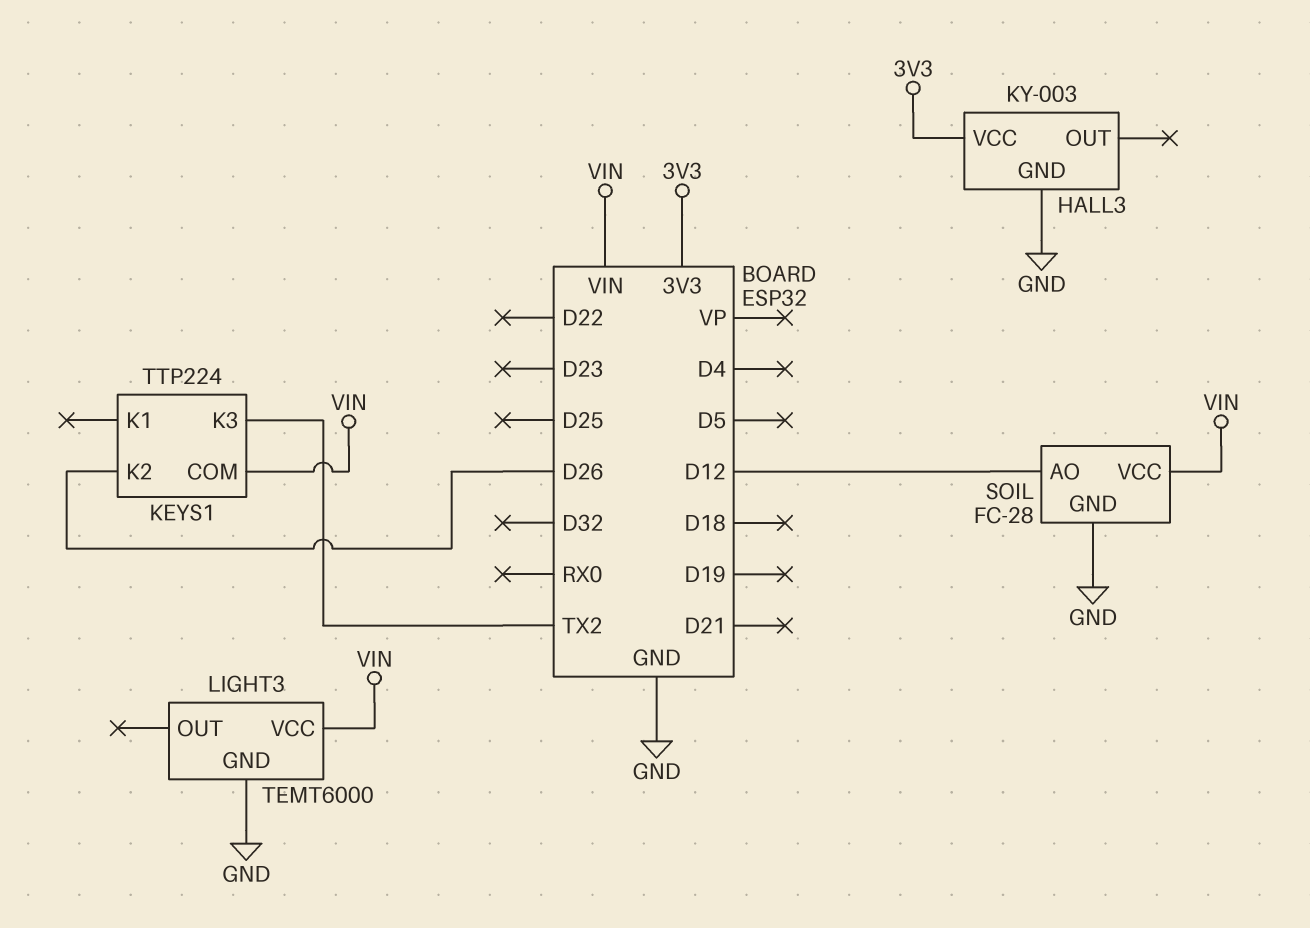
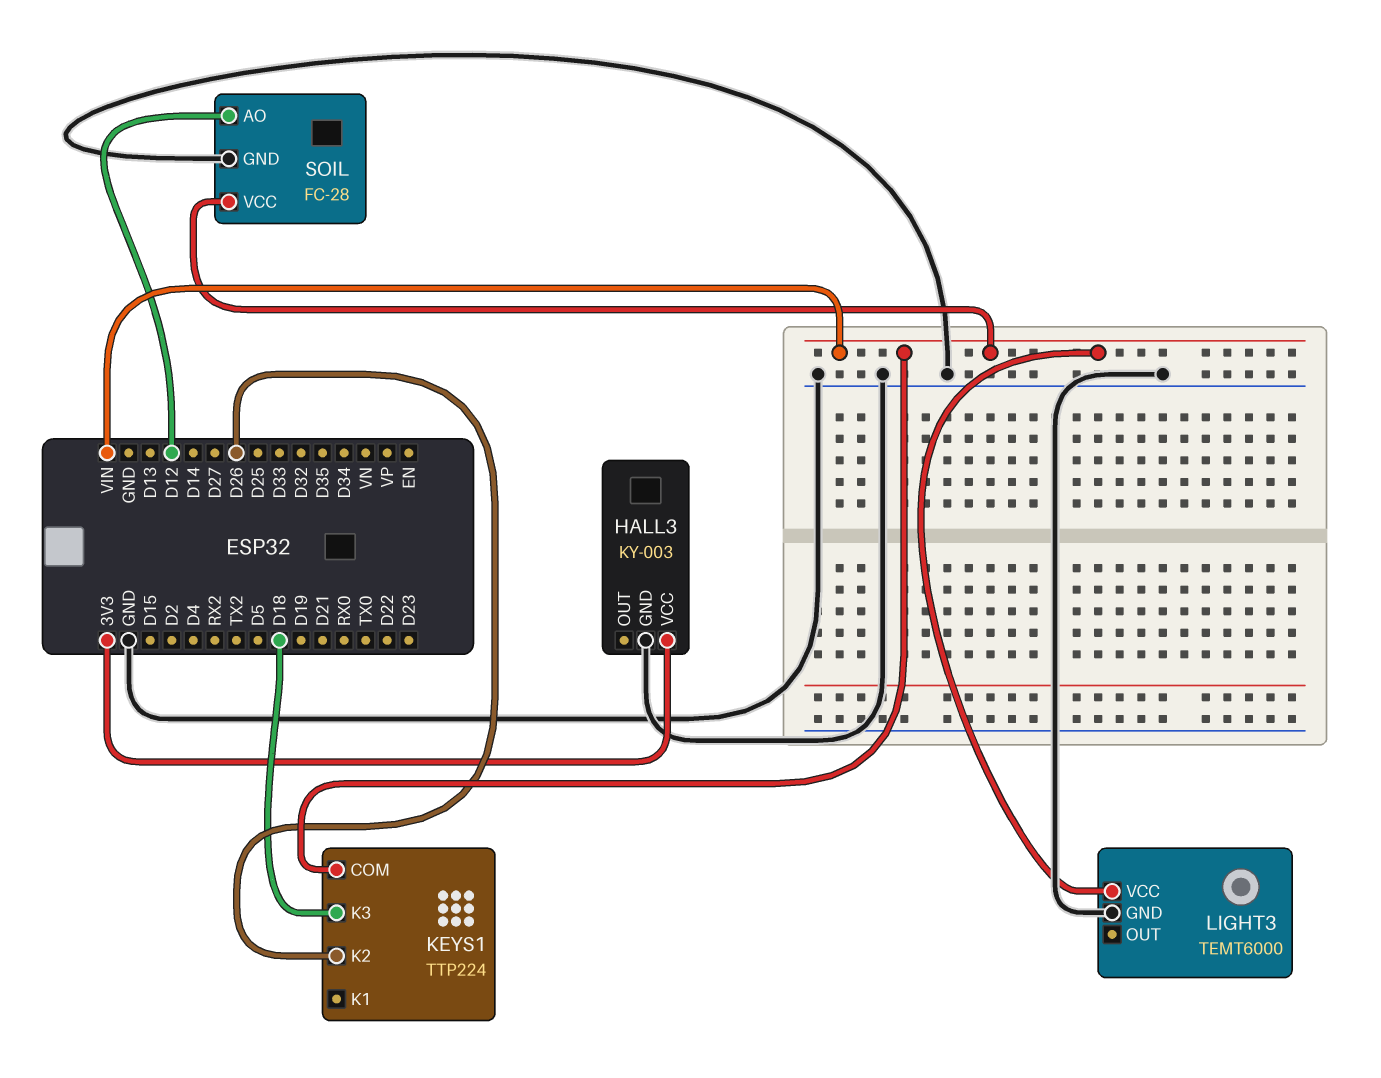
KEYS1 pin K3: TX2 -> D18

